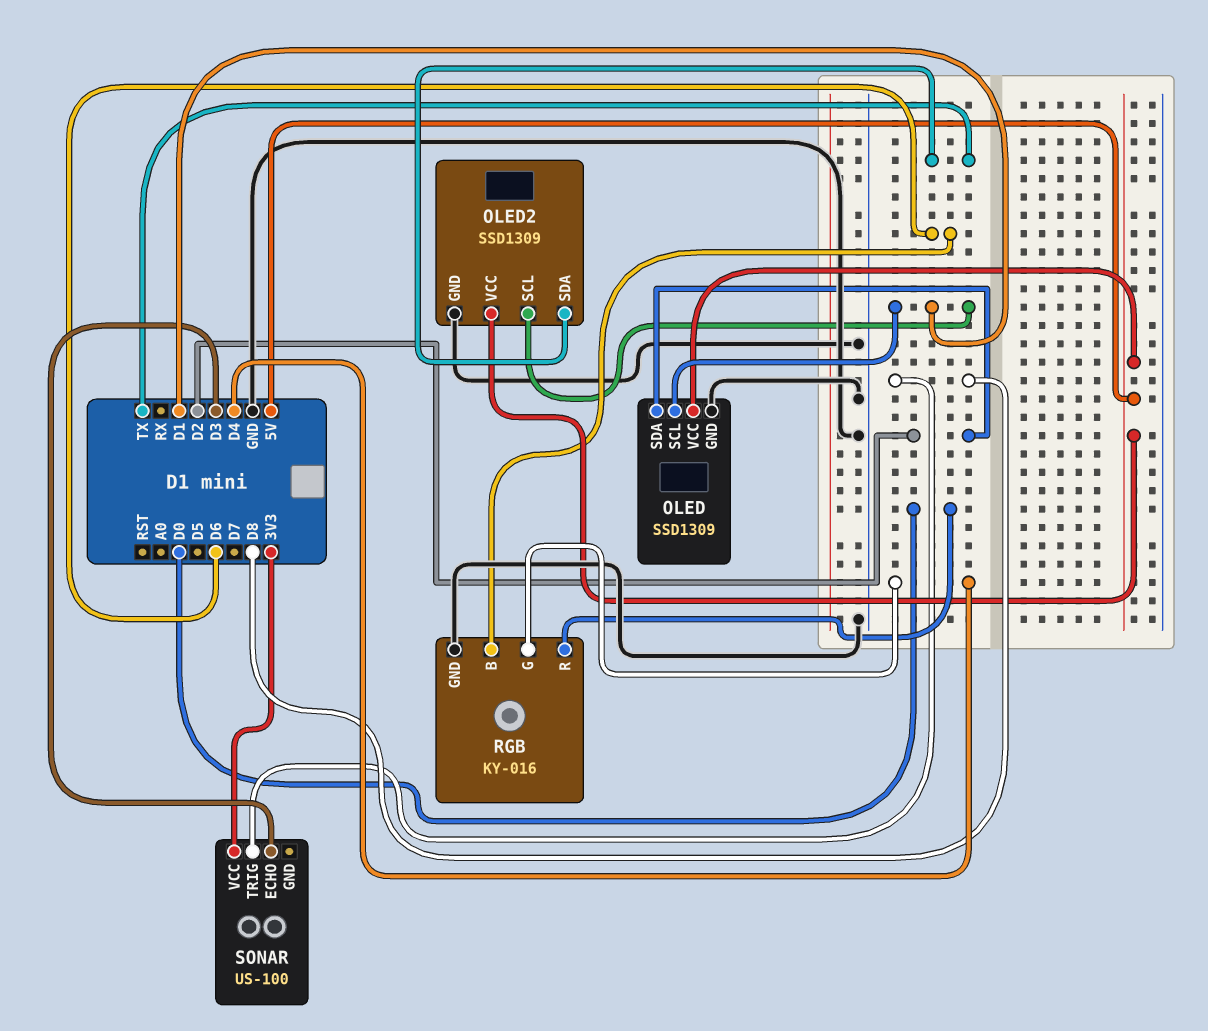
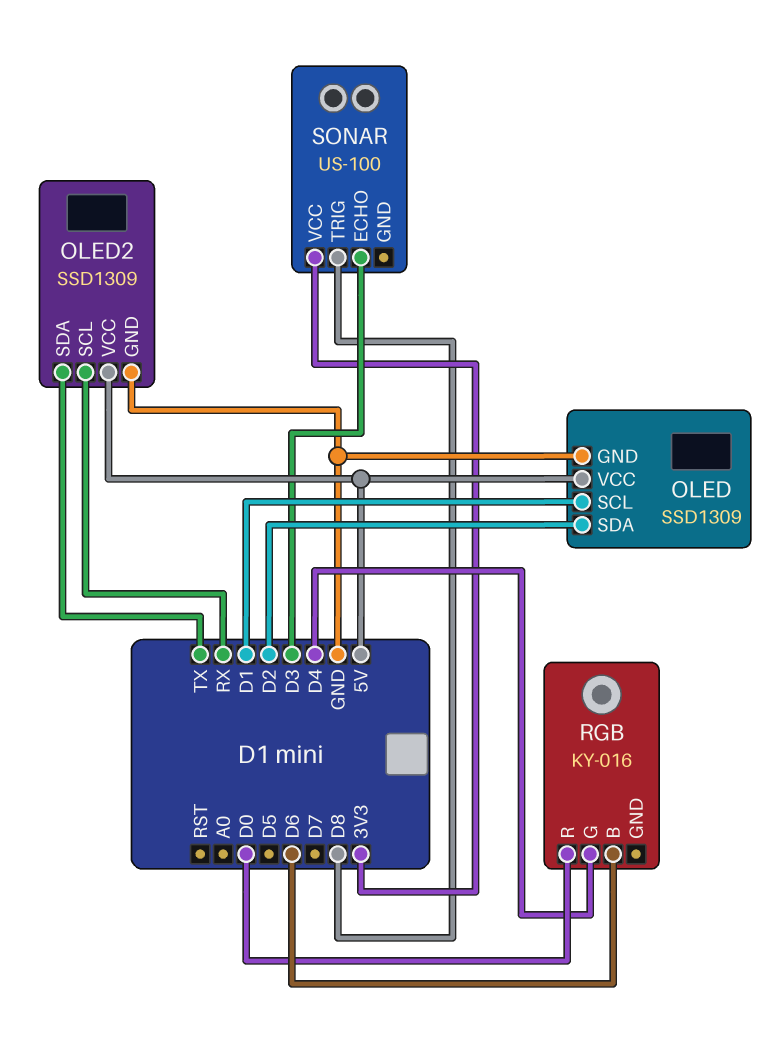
OLED2 pin SCL: D1 -> RX
RGB pin GND: GND -> none

